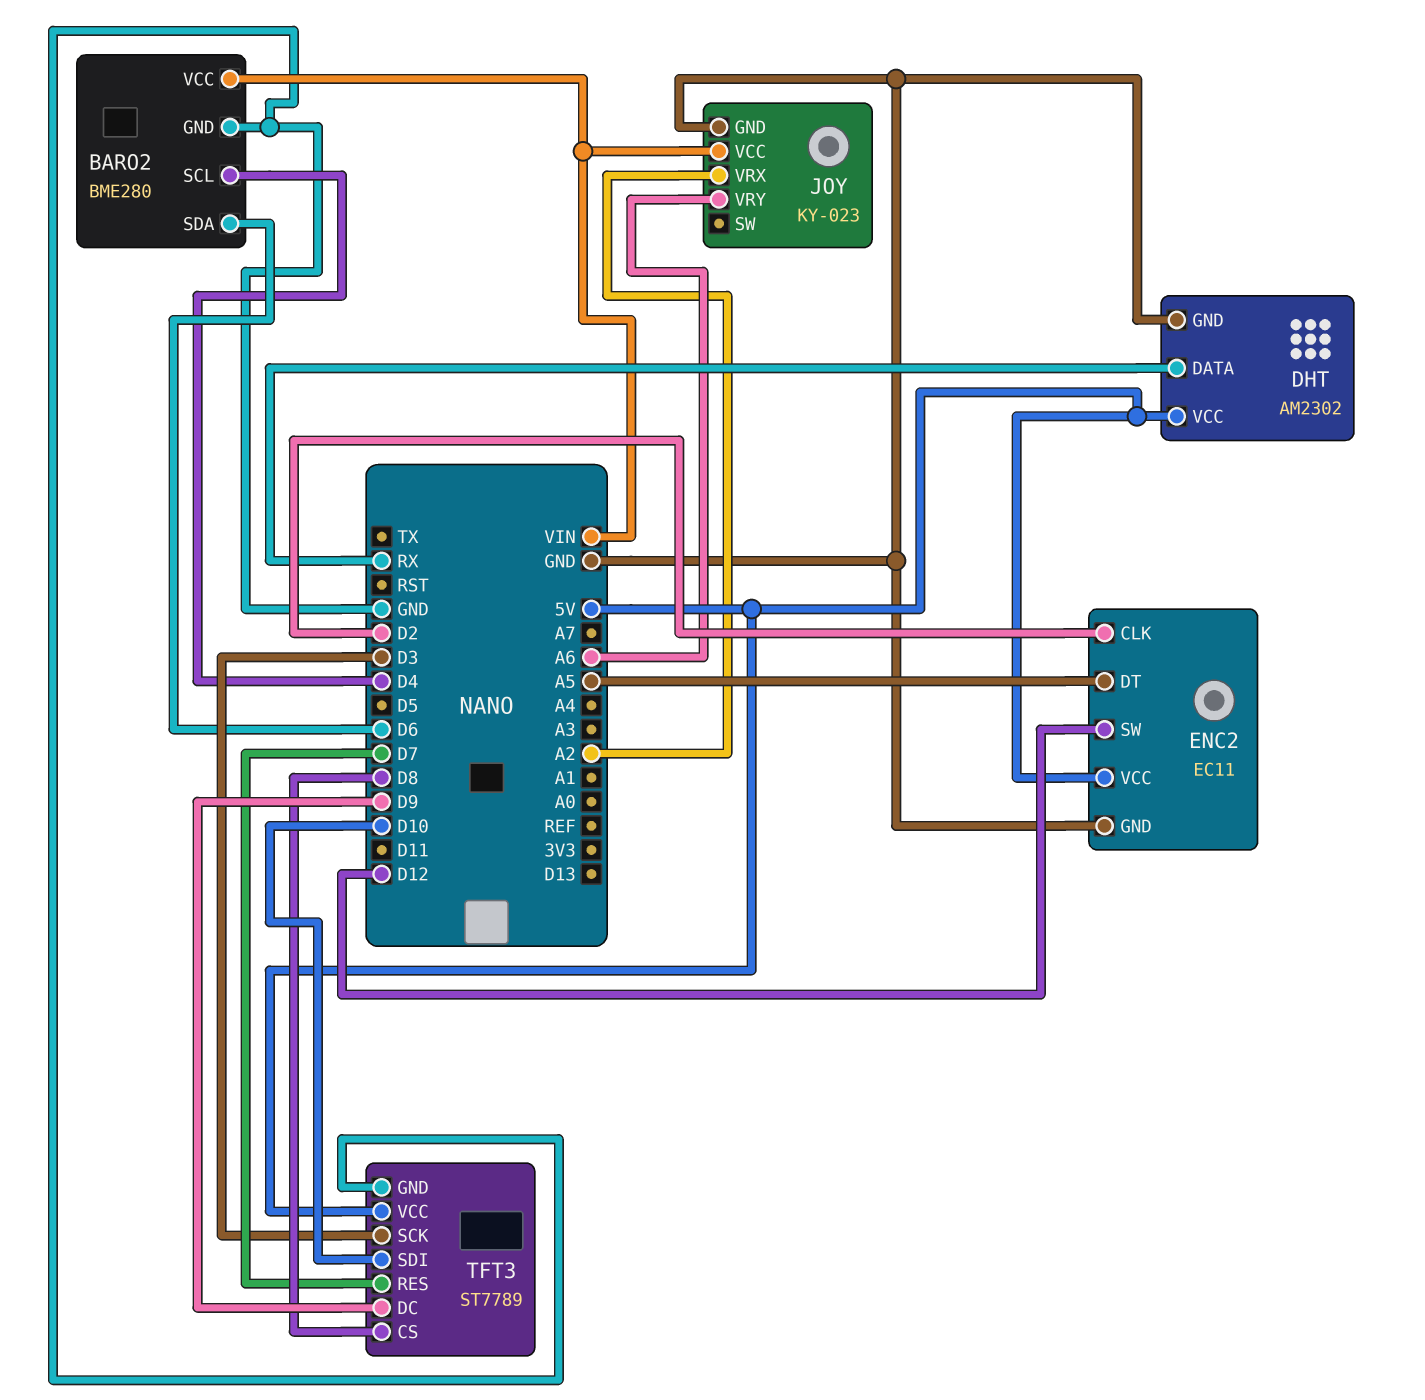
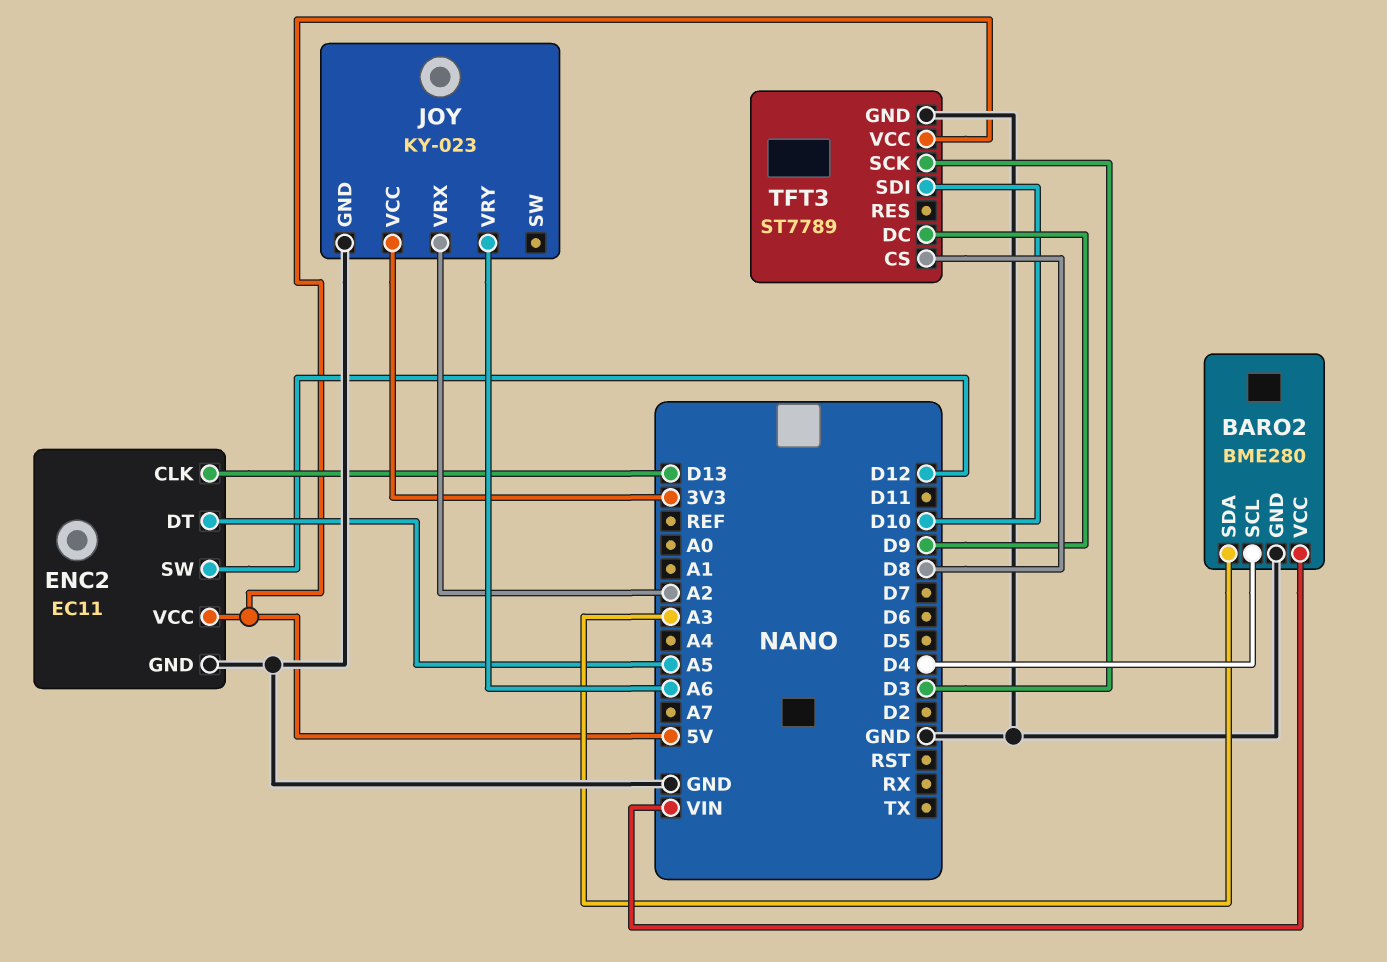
BARO2 pin SDA: D6 -> A3
DHT: AM2302 -> none
DHT pin DATA: RX -> none
DHT pin GND: GND -> none
DHT pin VCC: 5V -> none
ENC2 pin CLK: D2 -> D13
JOY pin VCC: VIN -> 3V3
TFT3 pin RES: D7 -> none

